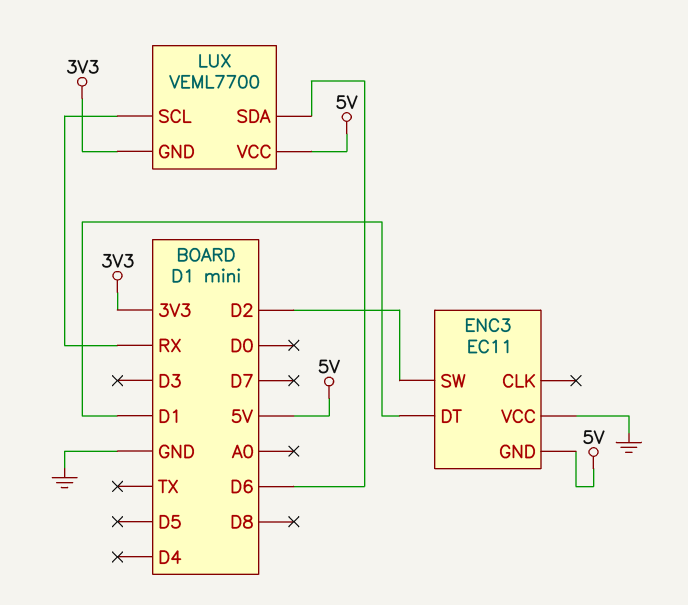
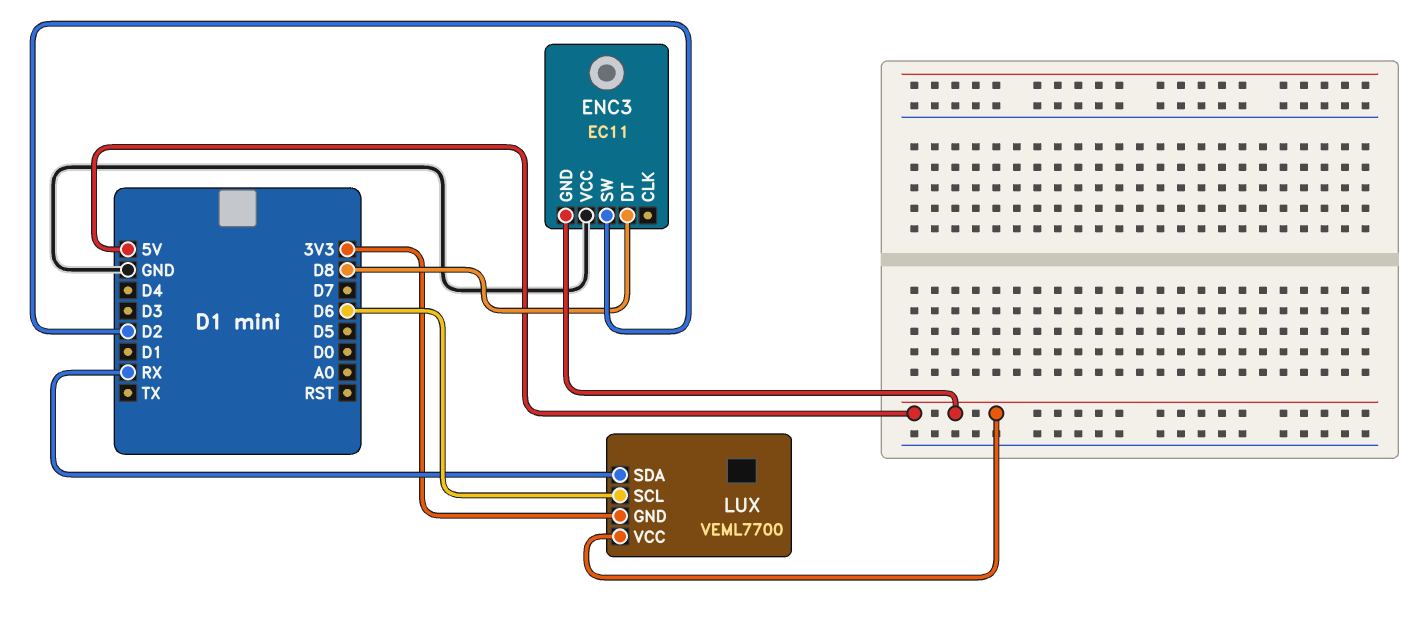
ENC3 pin DT: D1 -> D8
LUX pin SCL: RX -> D6
LUX pin SDA: D6 -> RX

